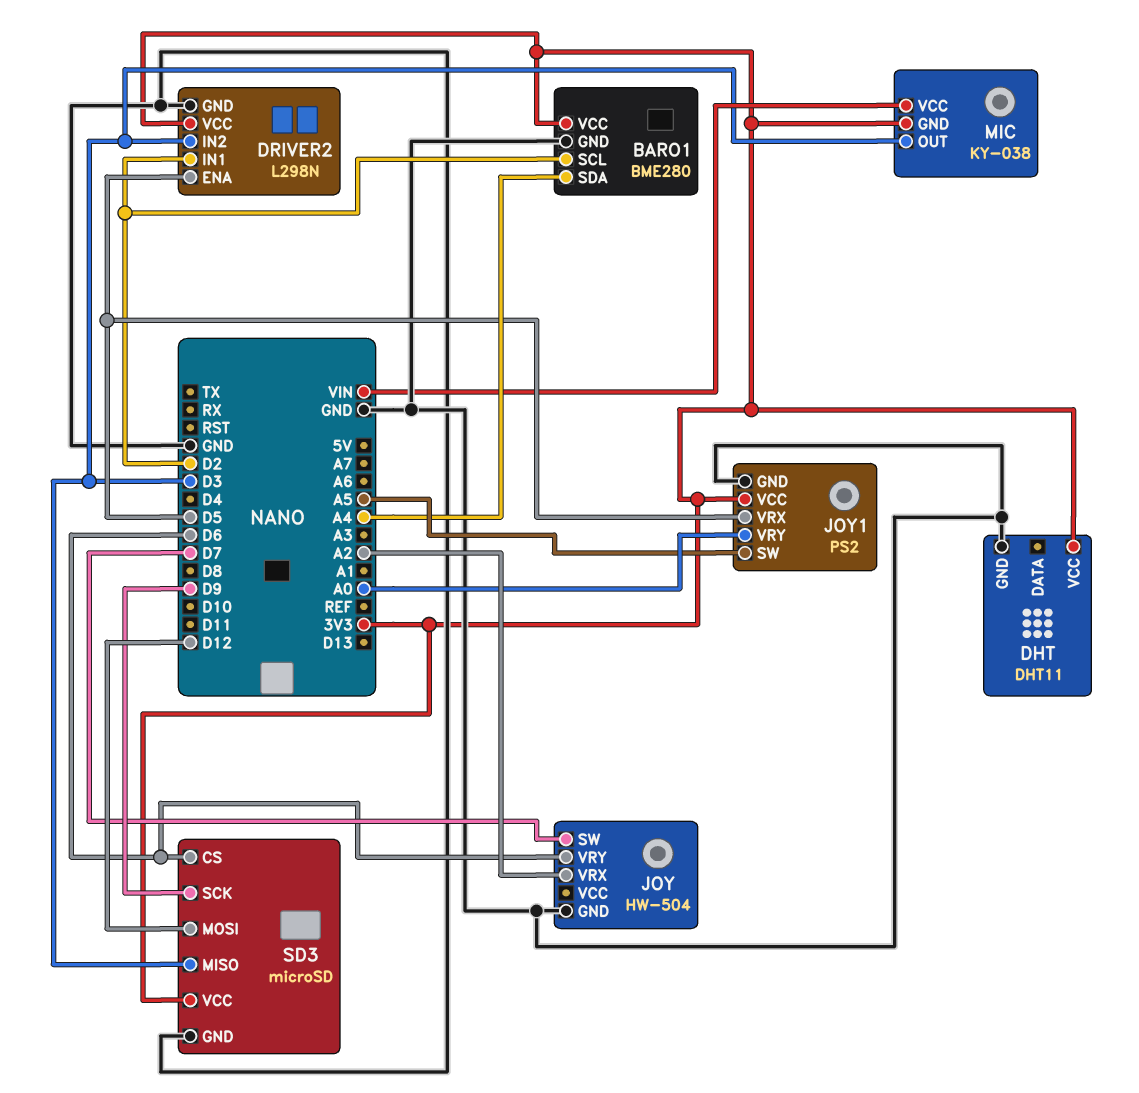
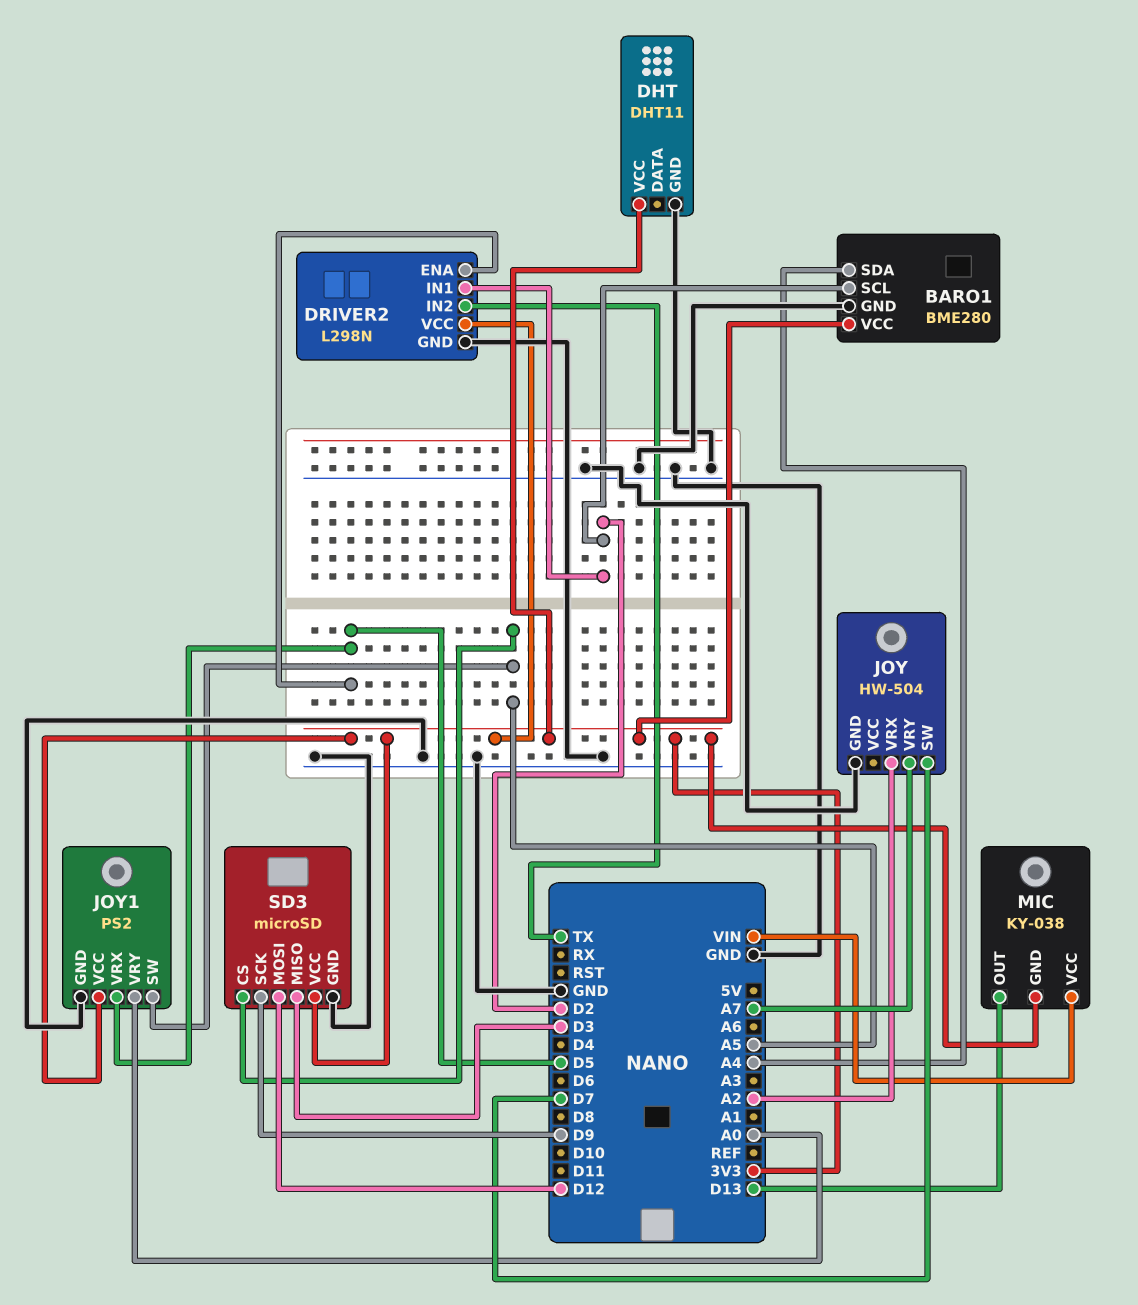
DRIVER2 pin IN2: D3 -> TX
JOY pin VRY: D6 -> A7
MIC pin OUT: D3 -> D13
SD3 pin CS: D6 -> A5

